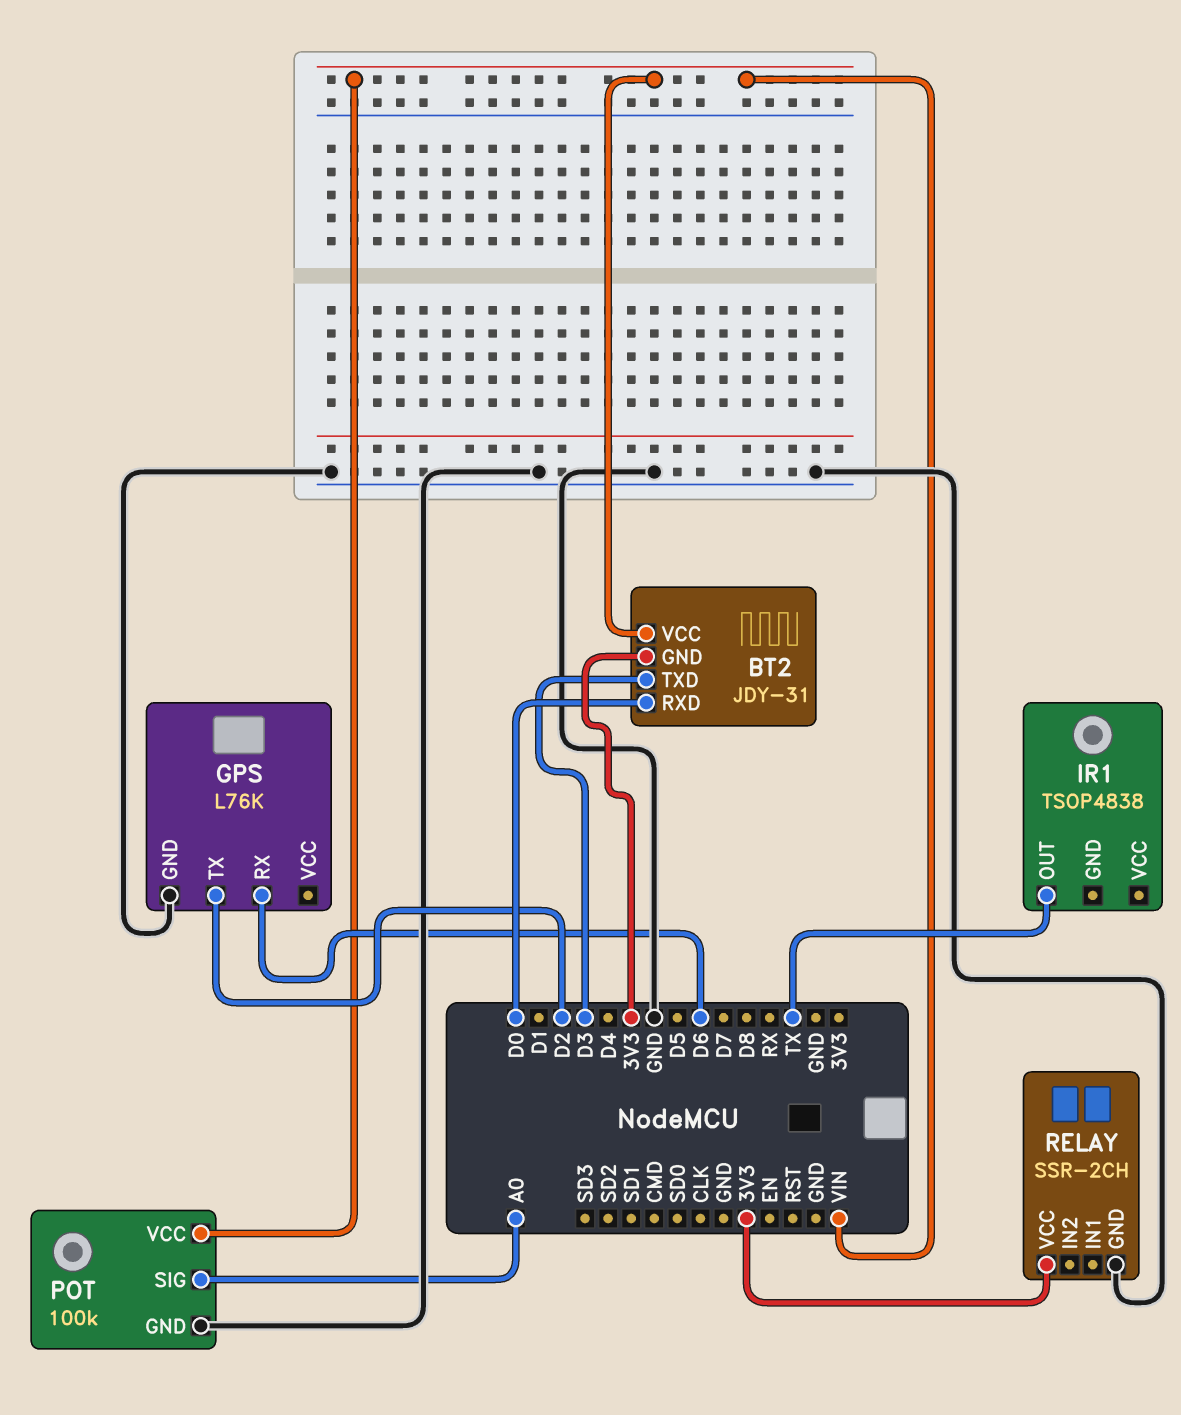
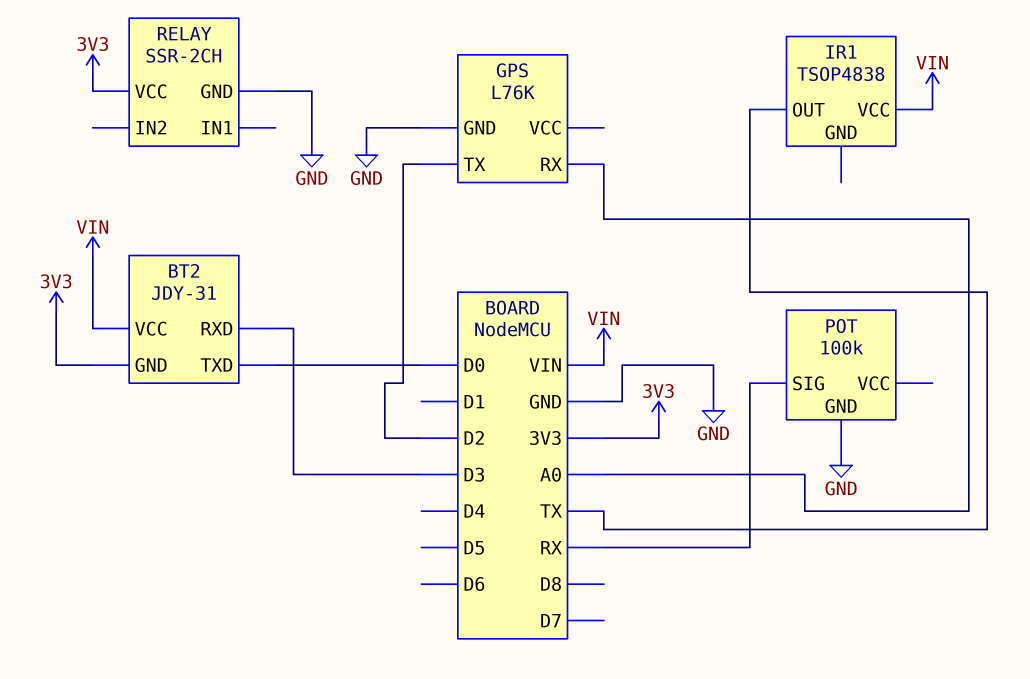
BT2 pin RXD: D0 -> D3
BT2 pin TXD: D3 -> D0
GPS pin RX: D6 -> A0
IR1 pin VCC: none -> VIN
POT pin SIG: A0 -> RX
POT pin VCC: VIN -> none

